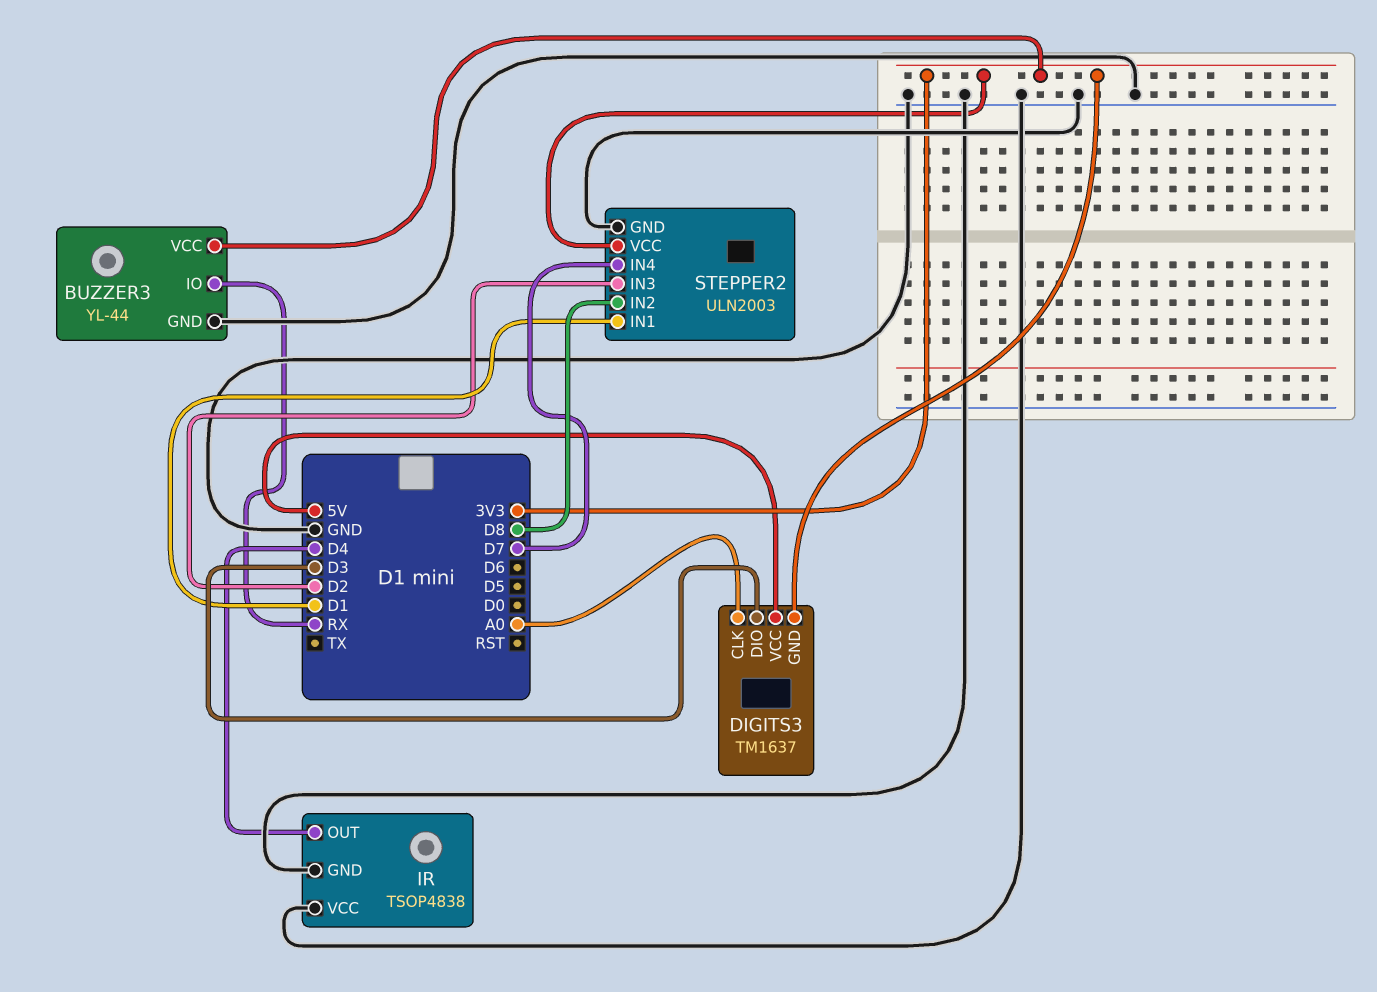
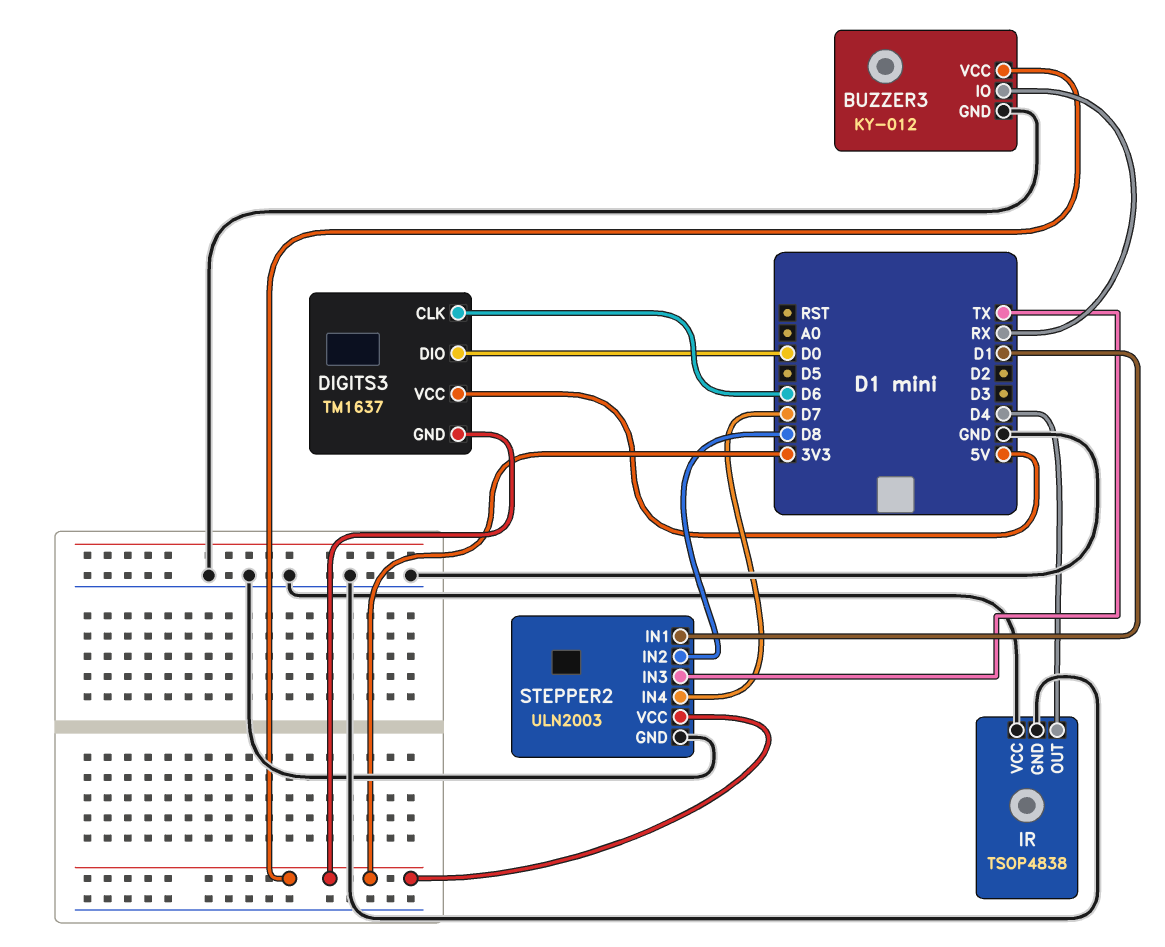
BUZZER3: YL-44 -> KY-012
DIGITS3 pin CLK: A0 -> D6
DIGITS3 pin DIO: D3 -> D0
STEPPER2 pin IN3: D2 -> TX

